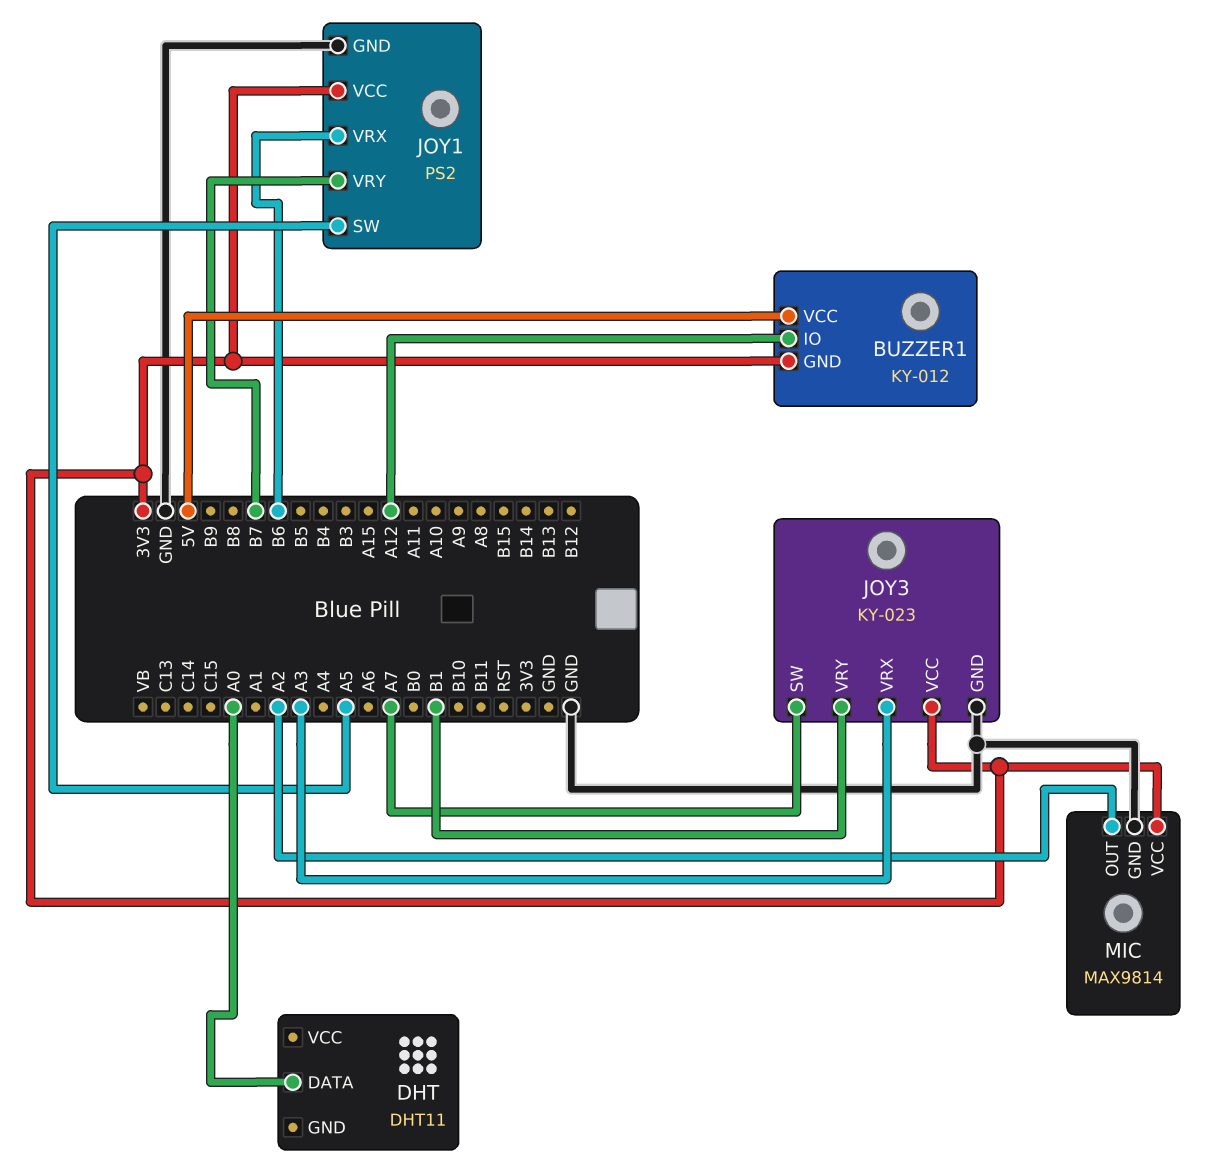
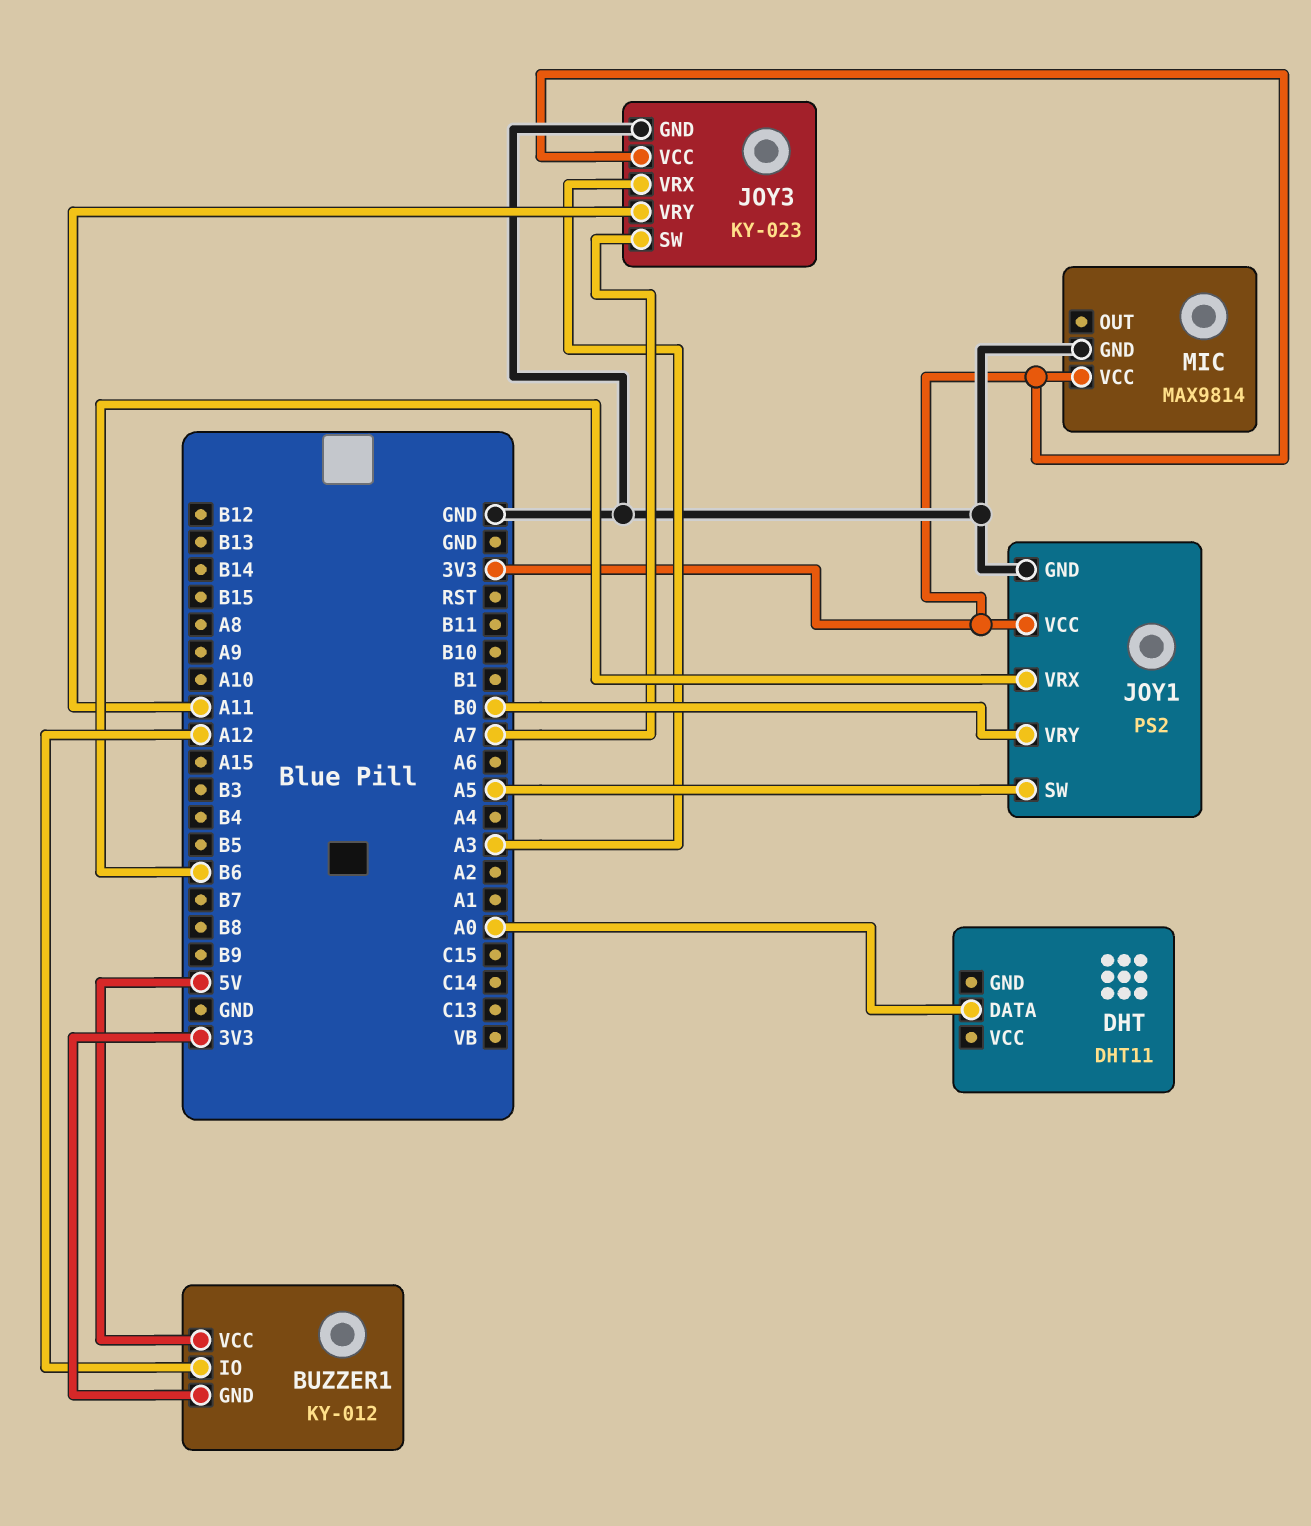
JOY1 pin VRY: B7 -> B0
JOY3 pin VRY: B1 -> A11
MIC pin OUT: A2 -> none

